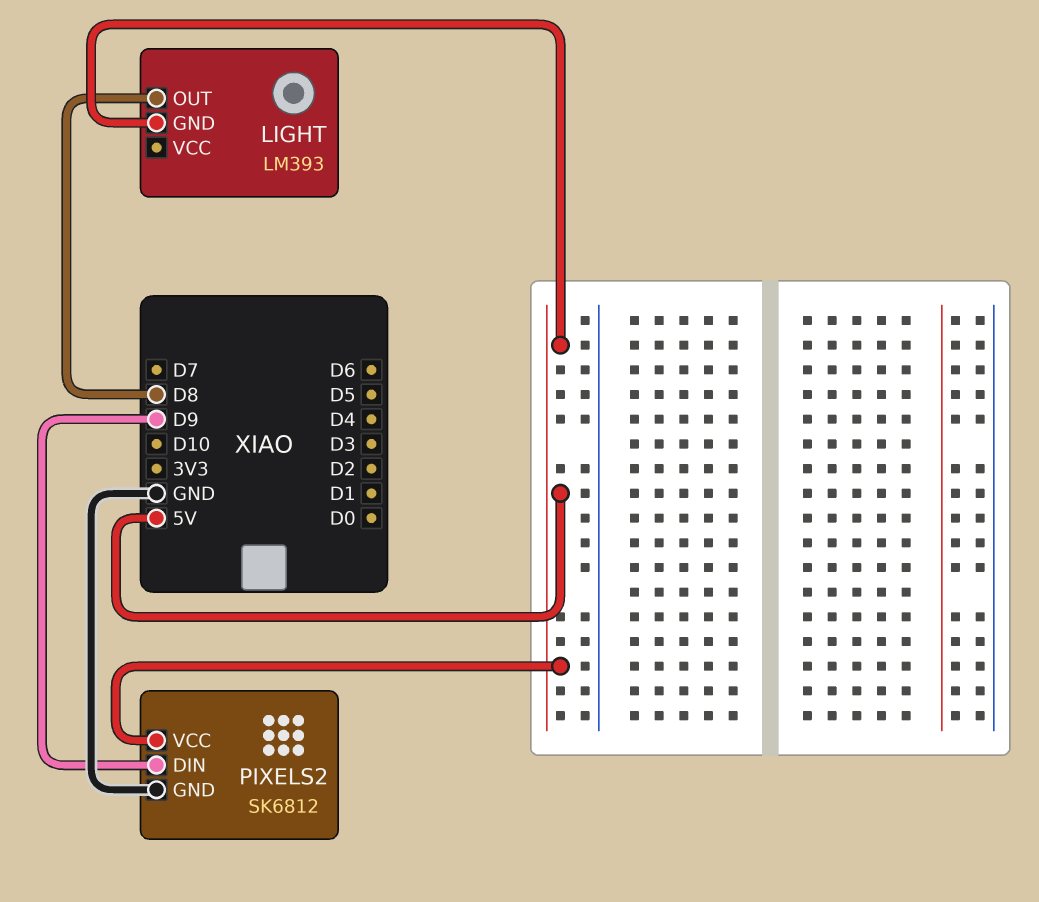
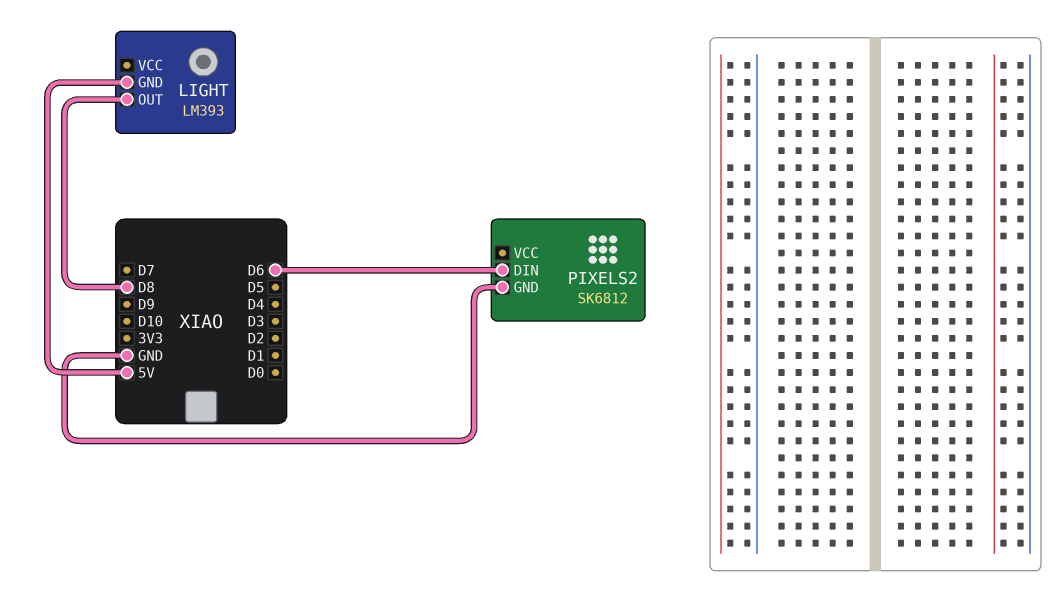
PIXELS2 pin DIN: D9 -> D6
PIXELS2 pin VCC: 5V -> none

